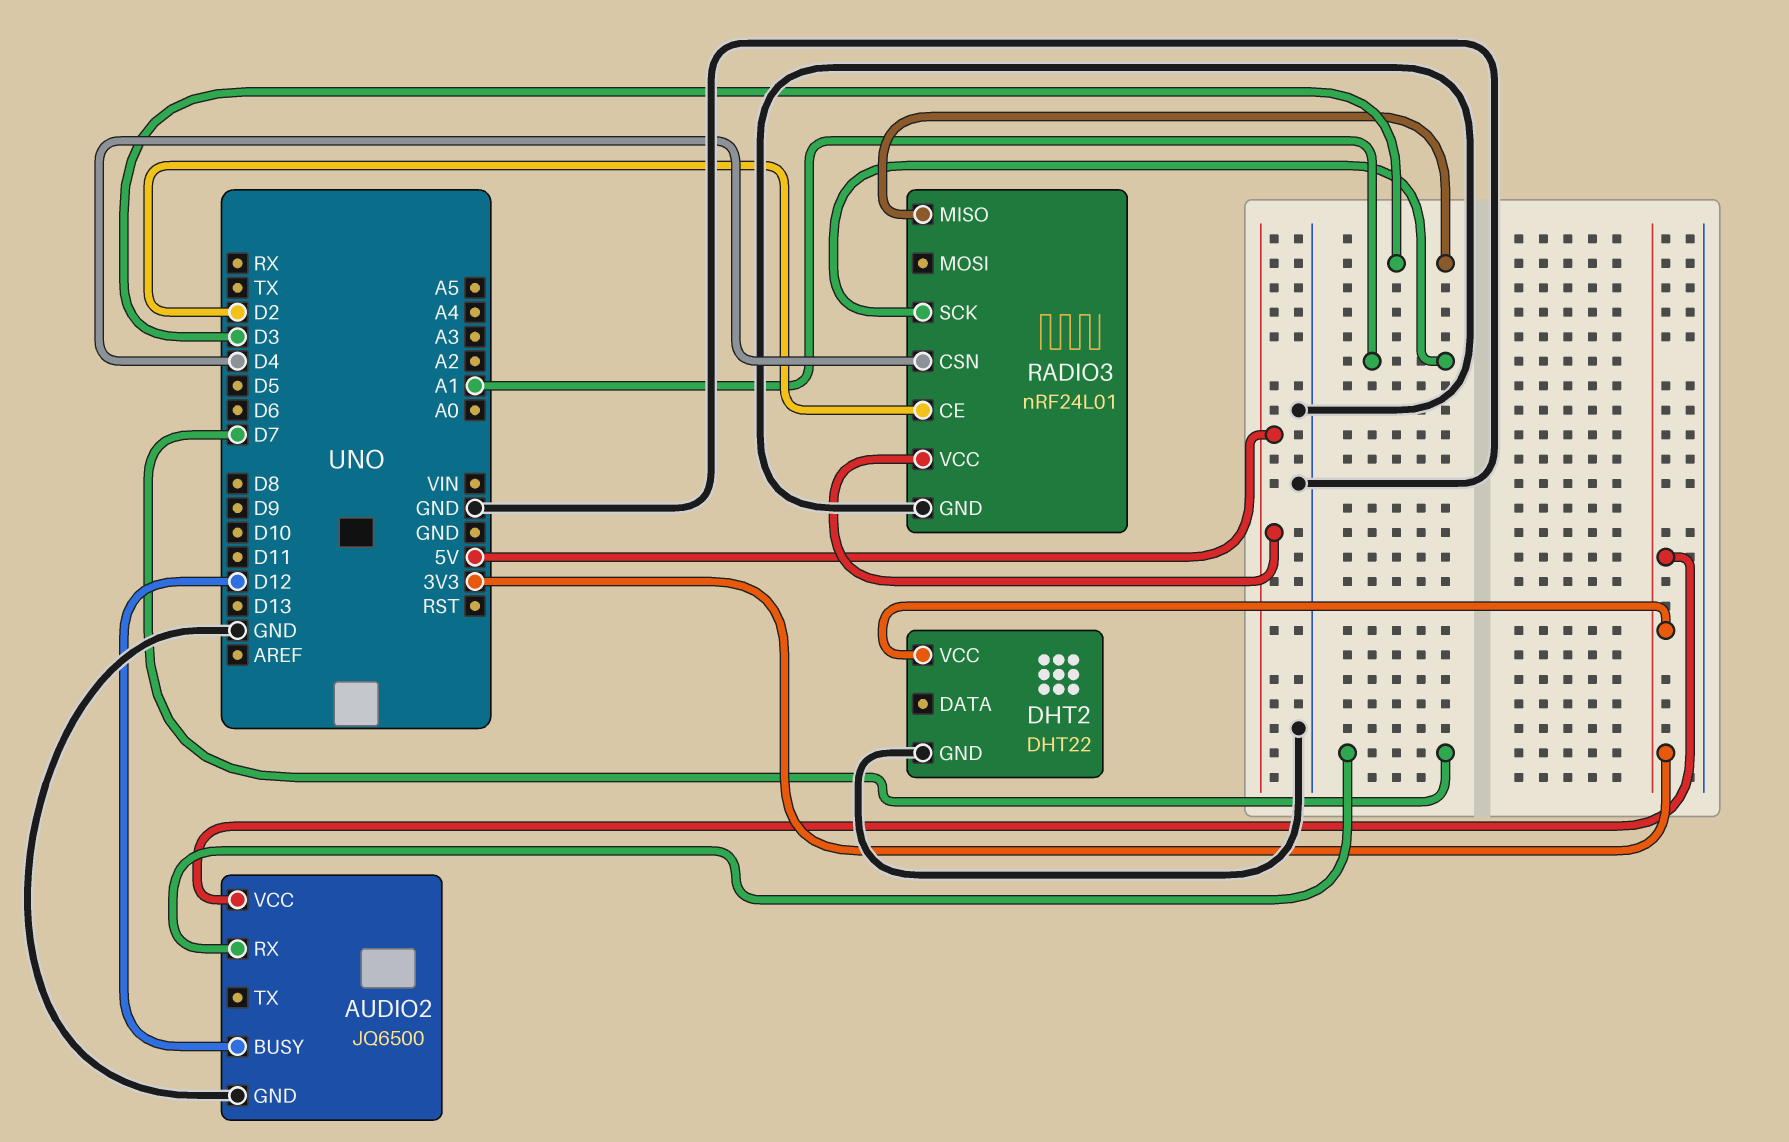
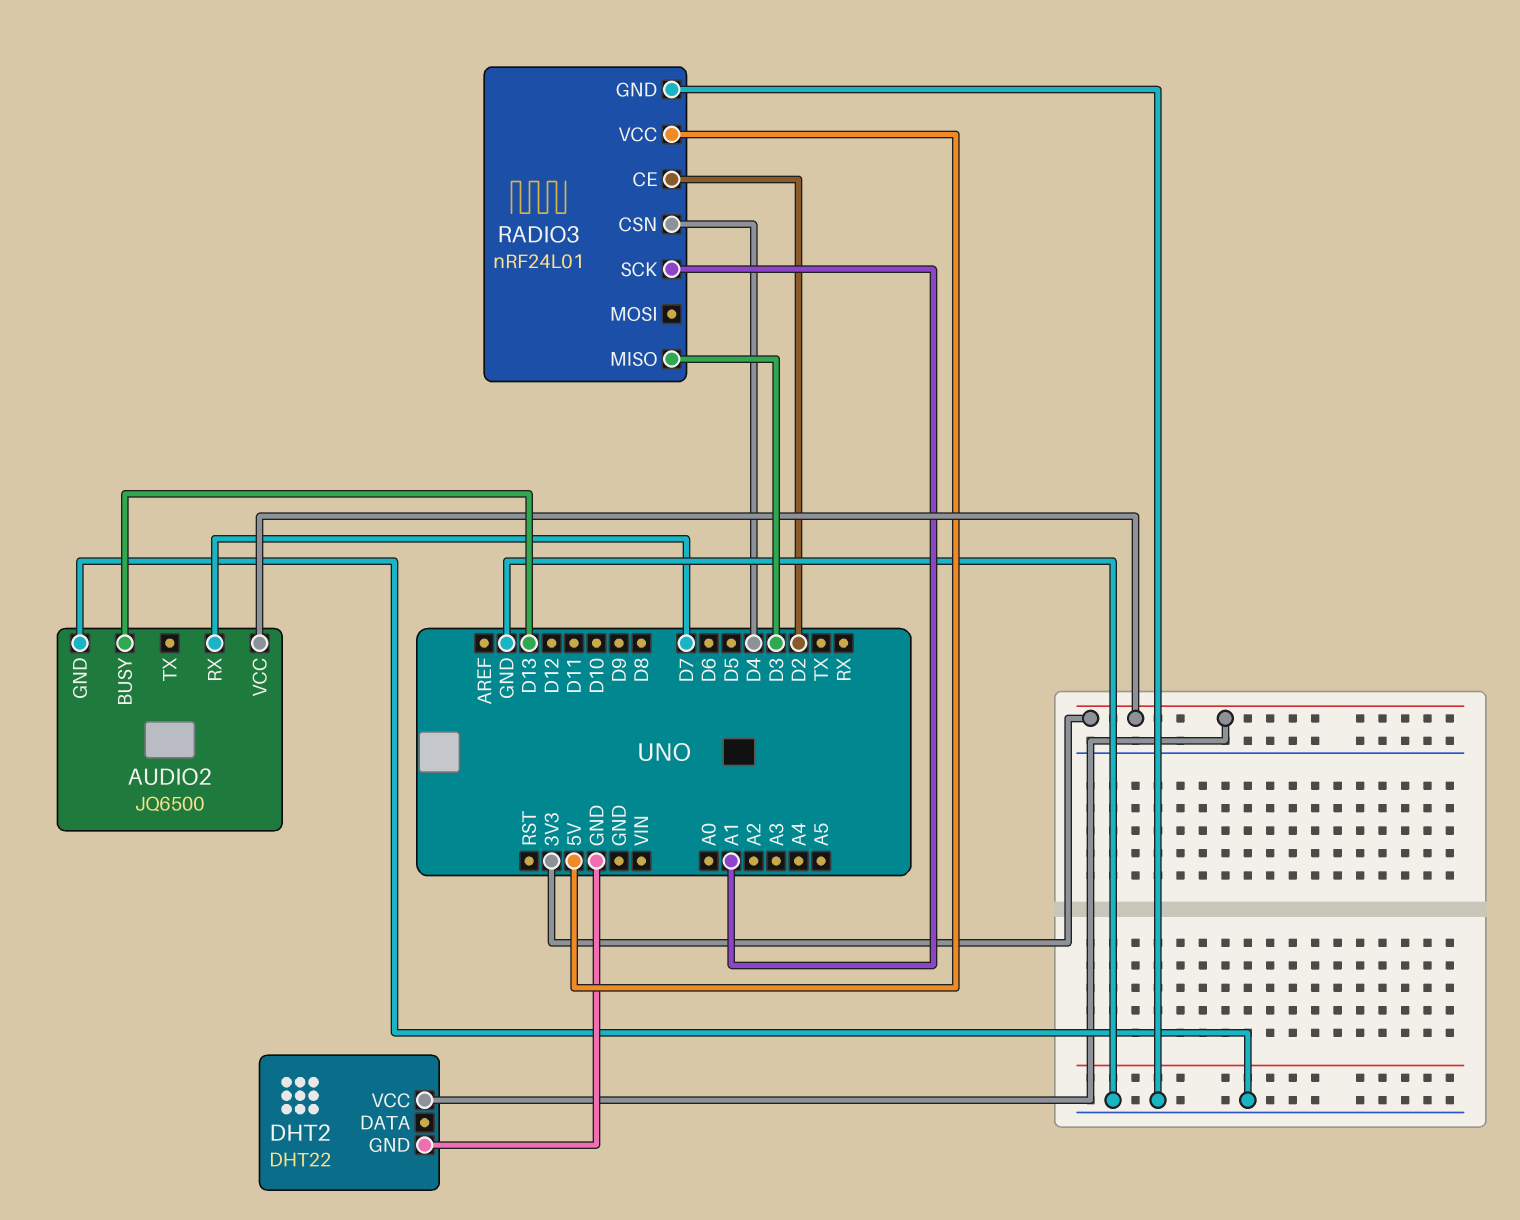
AUDIO2 pin BUSY: D12 -> D13

